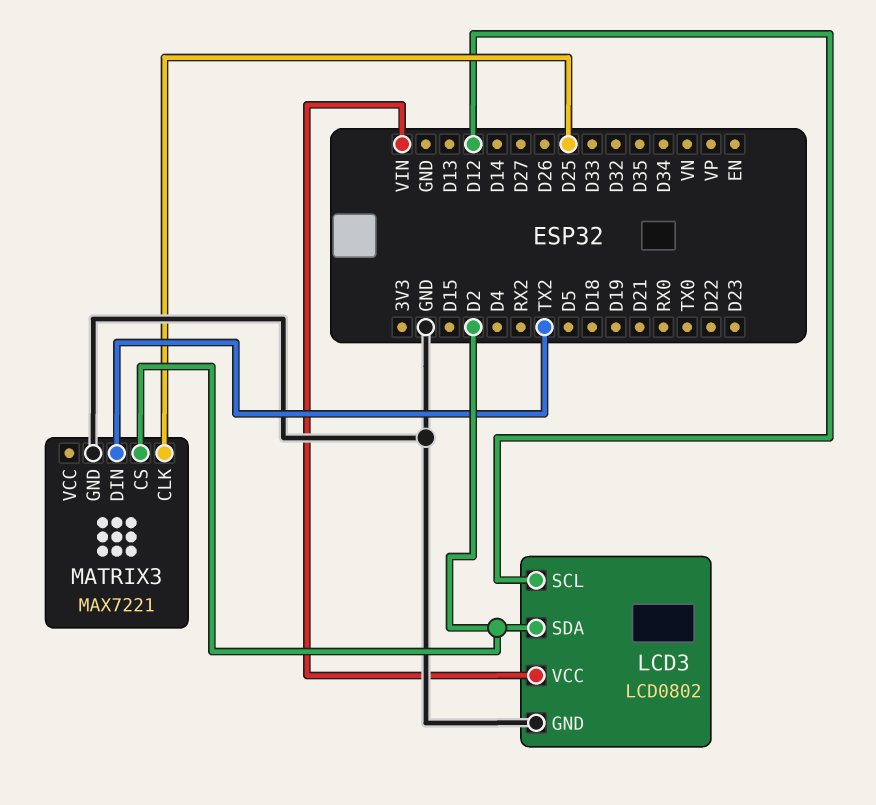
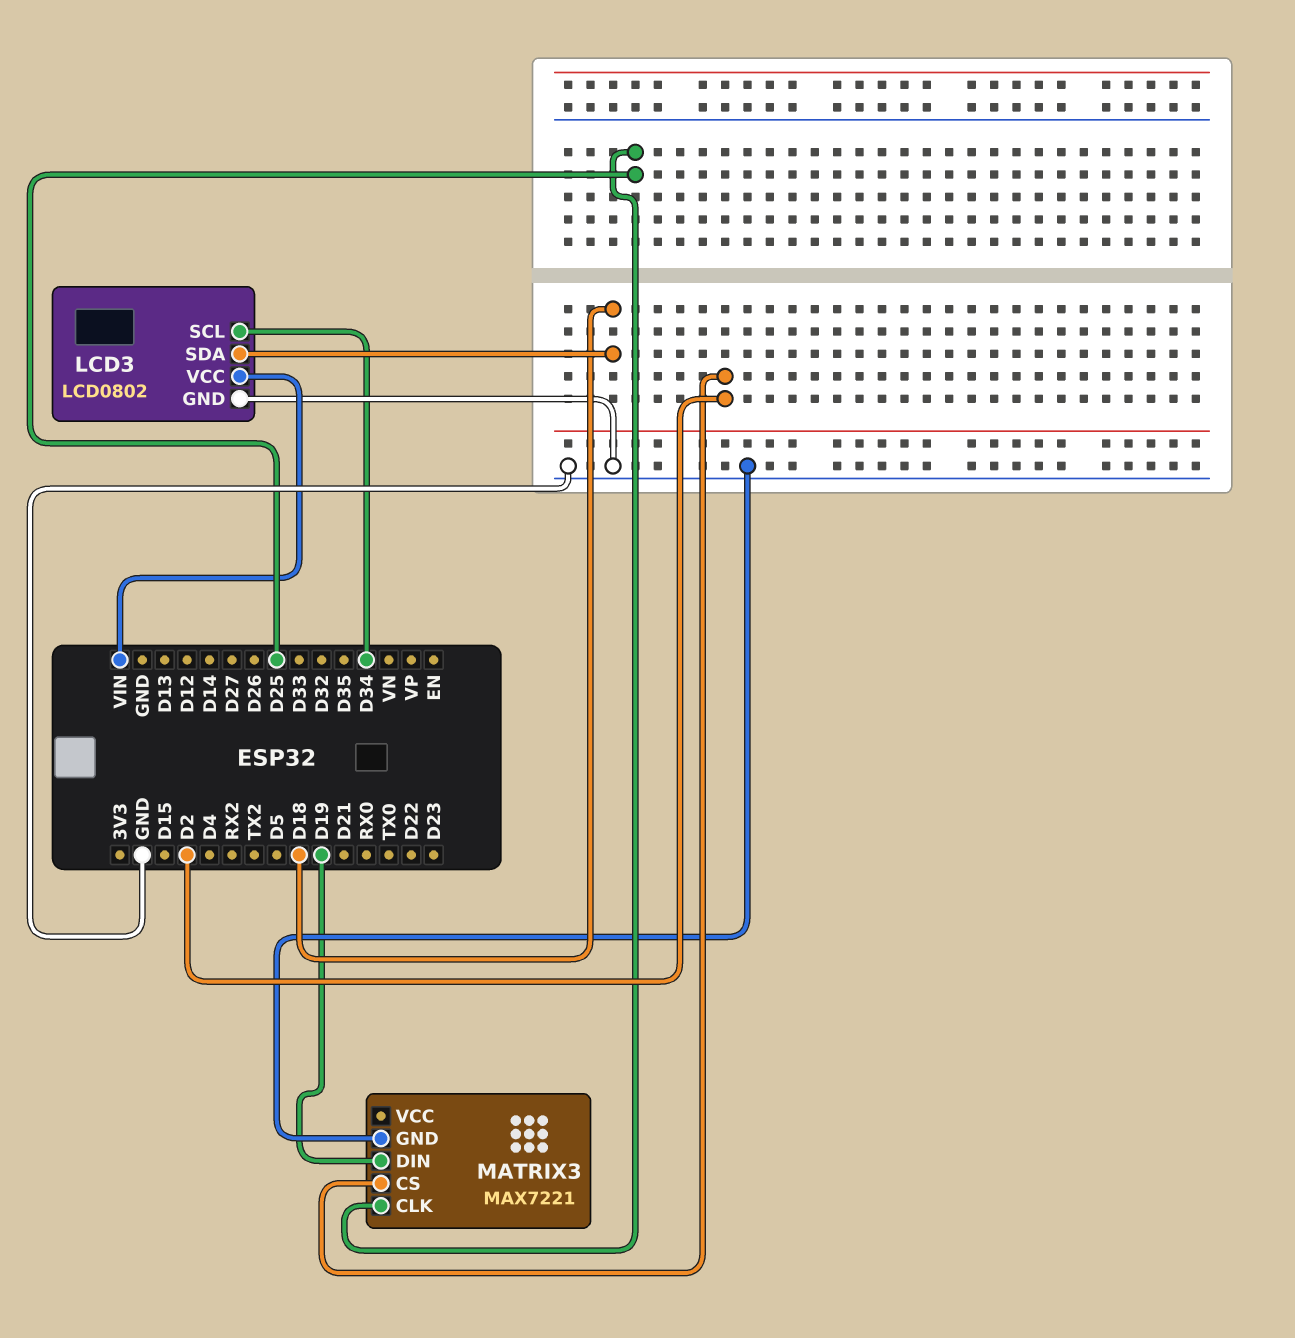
LCD3 pin SCL: D12 -> D34
LCD3 pin SDA: D2 -> D18
MATRIX3 pin DIN: TX2 -> D19

